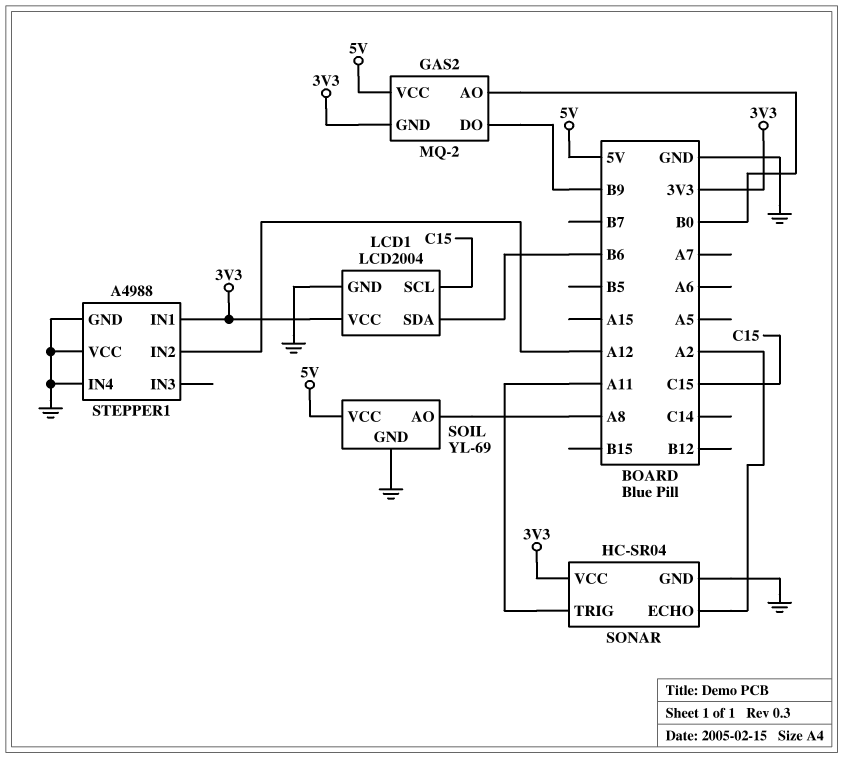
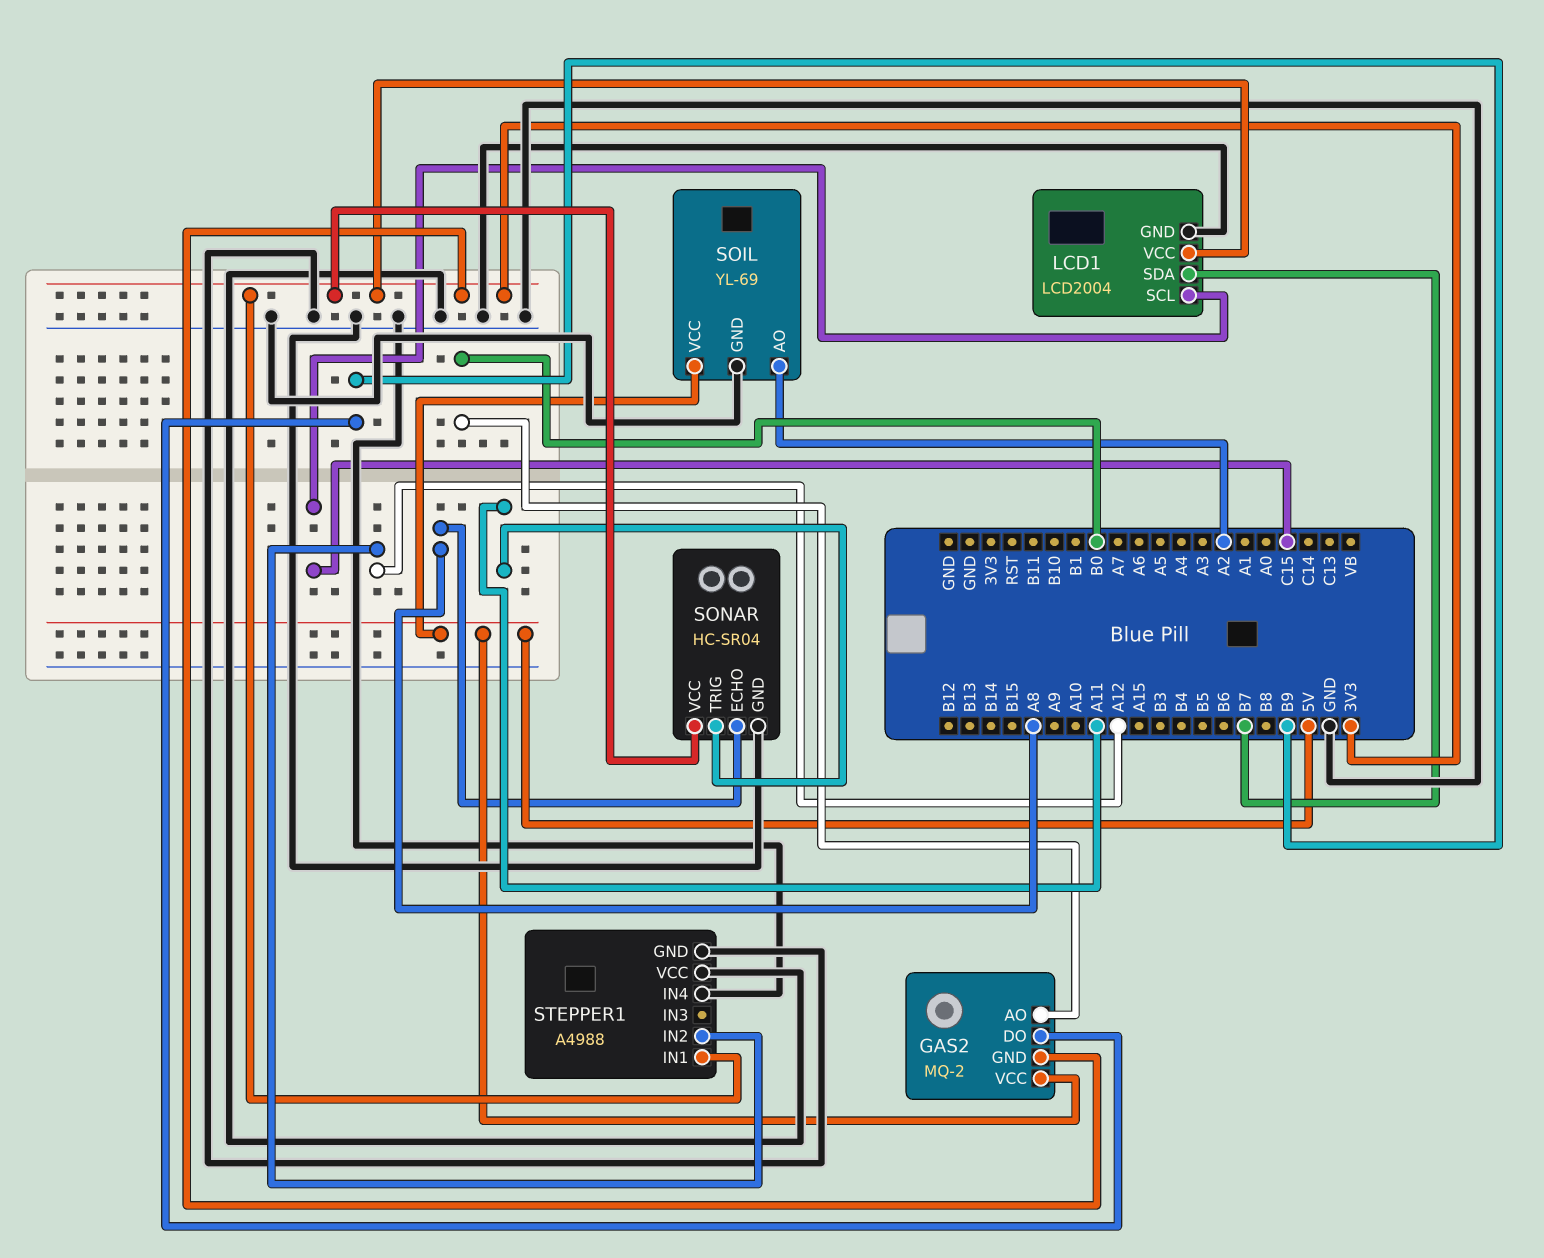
LCD1 pin SDA: B6 -> B7
SOIL pin AO: A8 -> A2
SONAR pin ECHO: A2 -> A8

